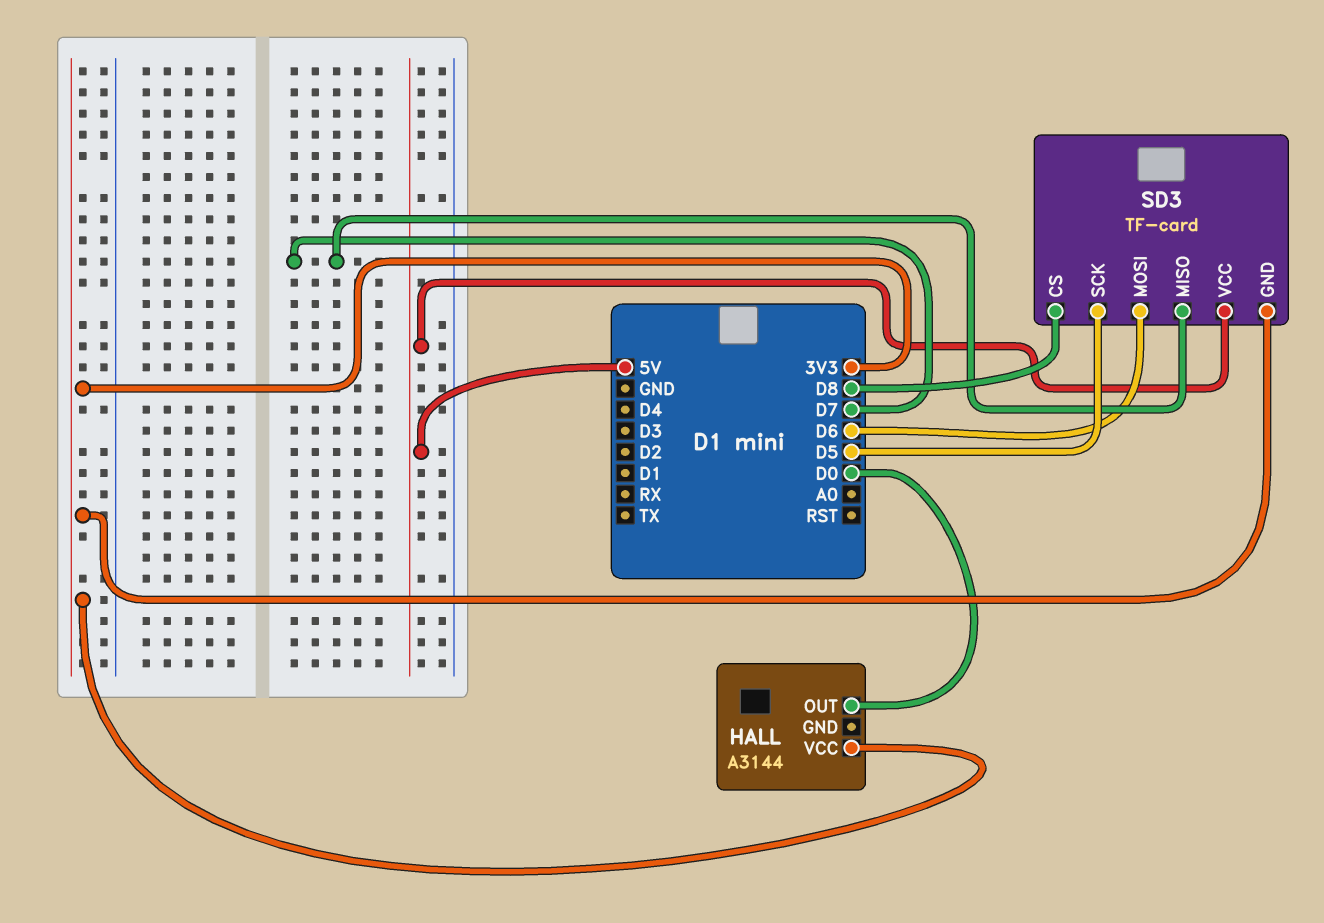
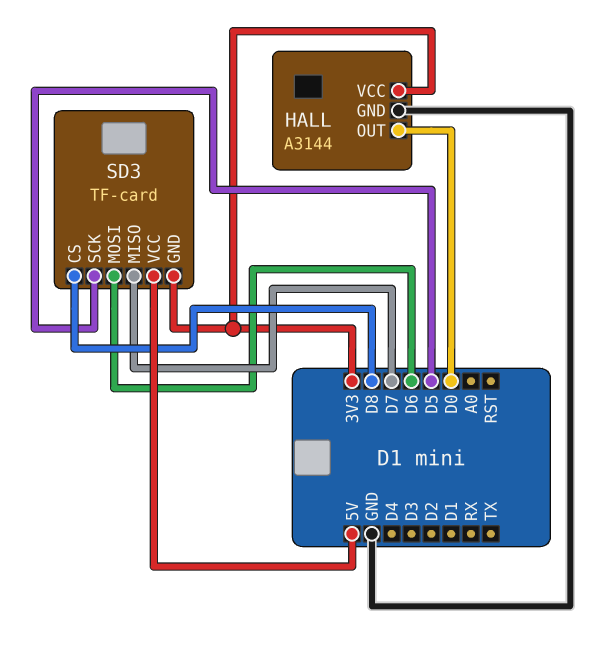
HALL pin GND: none -> GND

